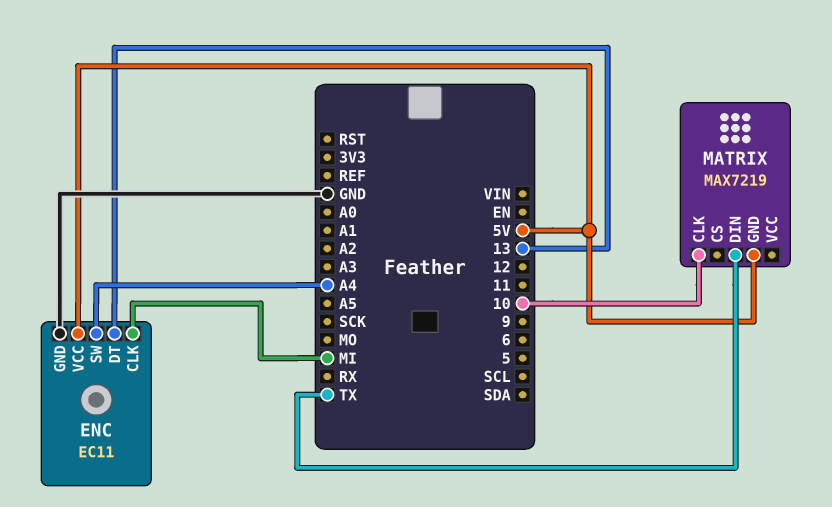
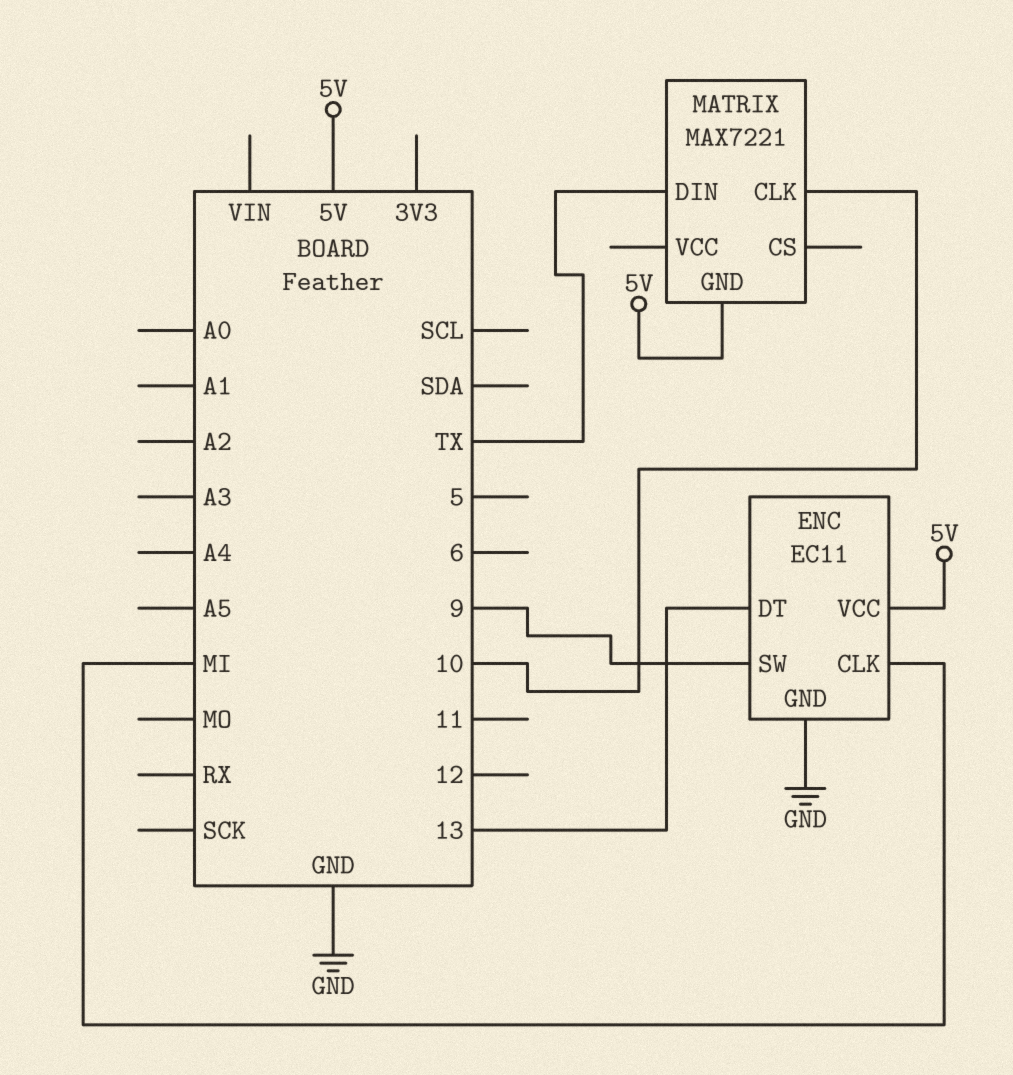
ENC pin SW: A4 -> 9
MATRIX: MAX7219 -> MAX7221

